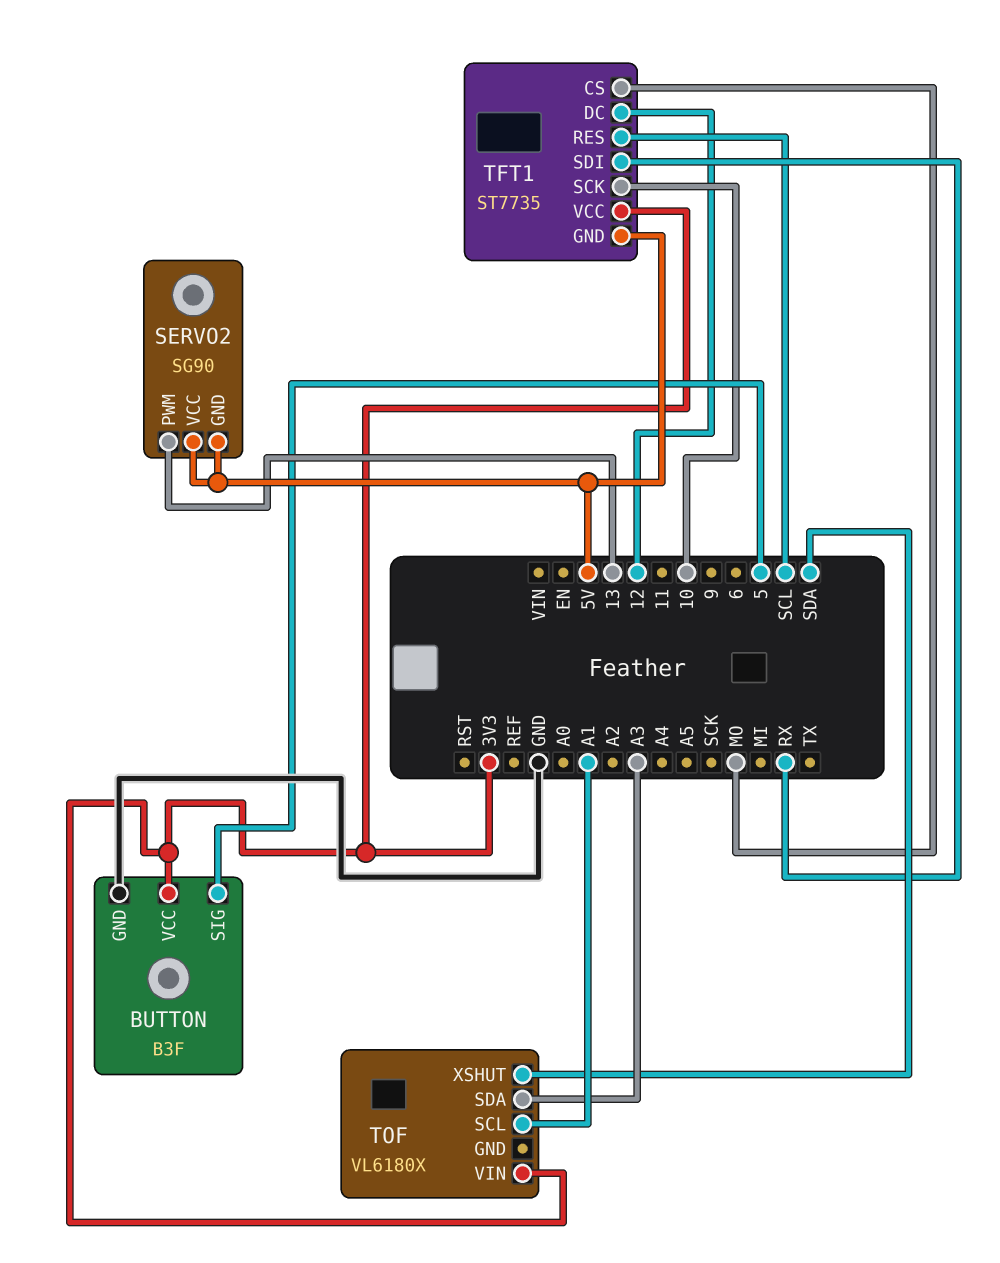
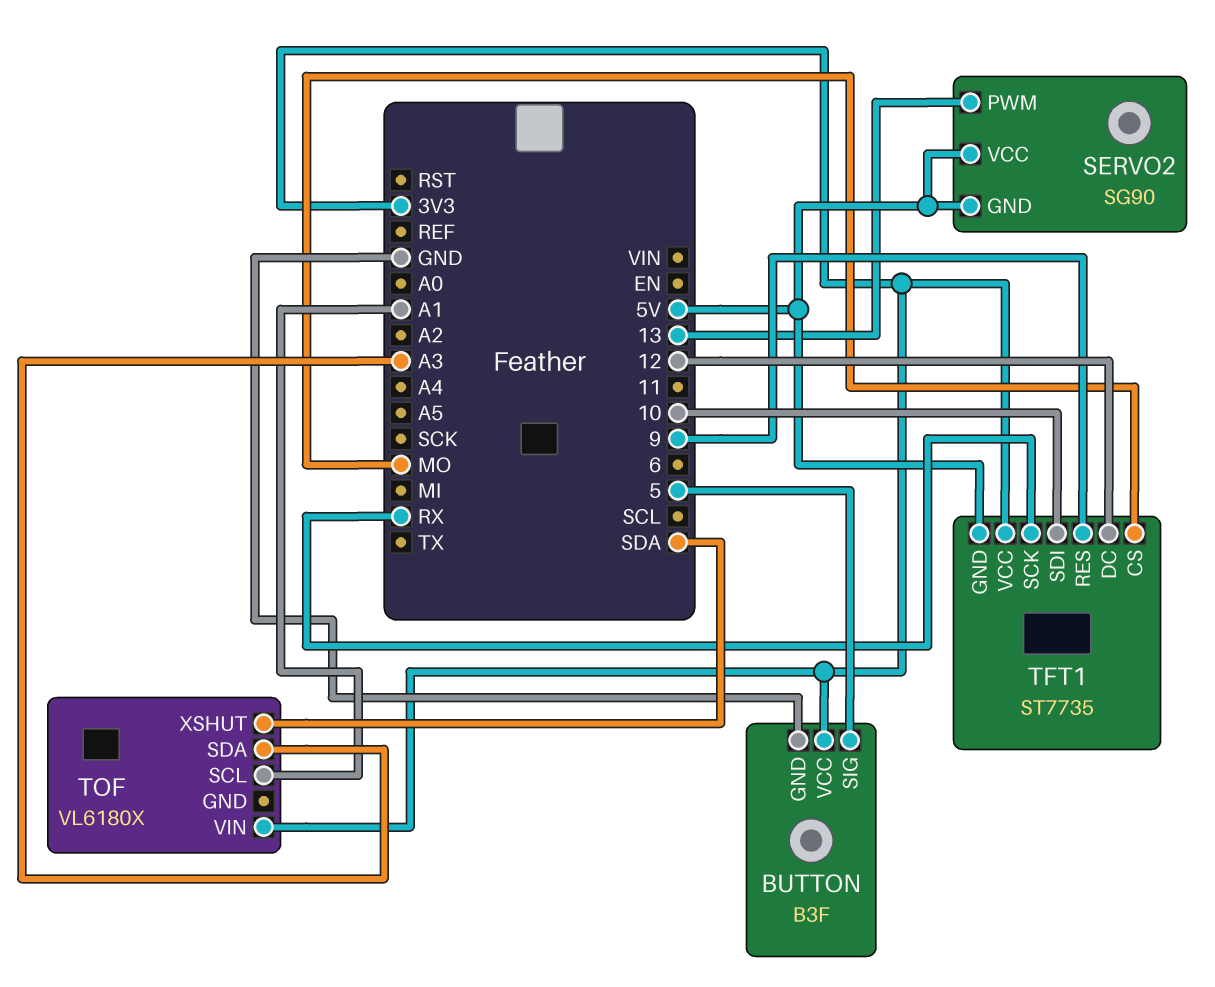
TFT1 pin RES: SCL -> 9
TFT1 pin SCK: 10 -> RX
TFT1 pin SDI: RX -> 10

